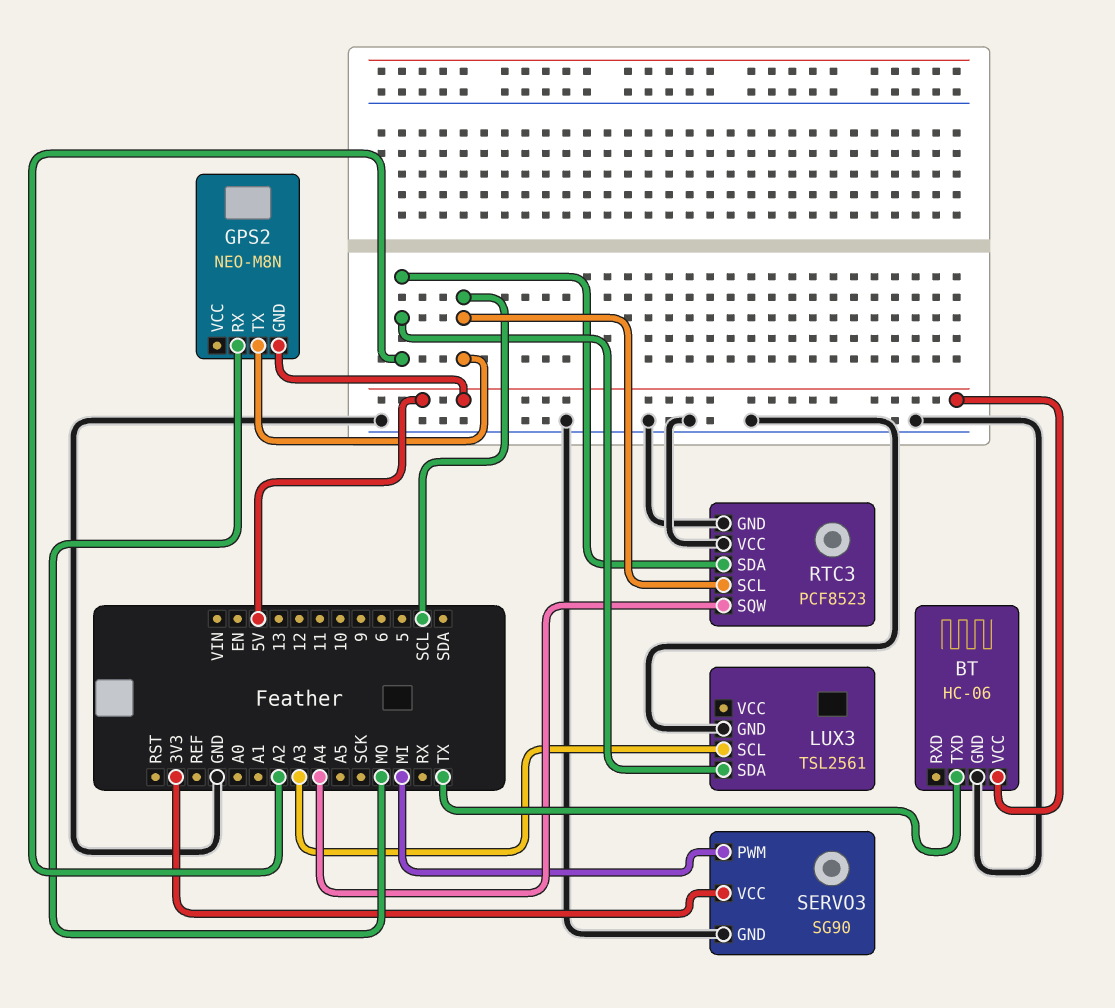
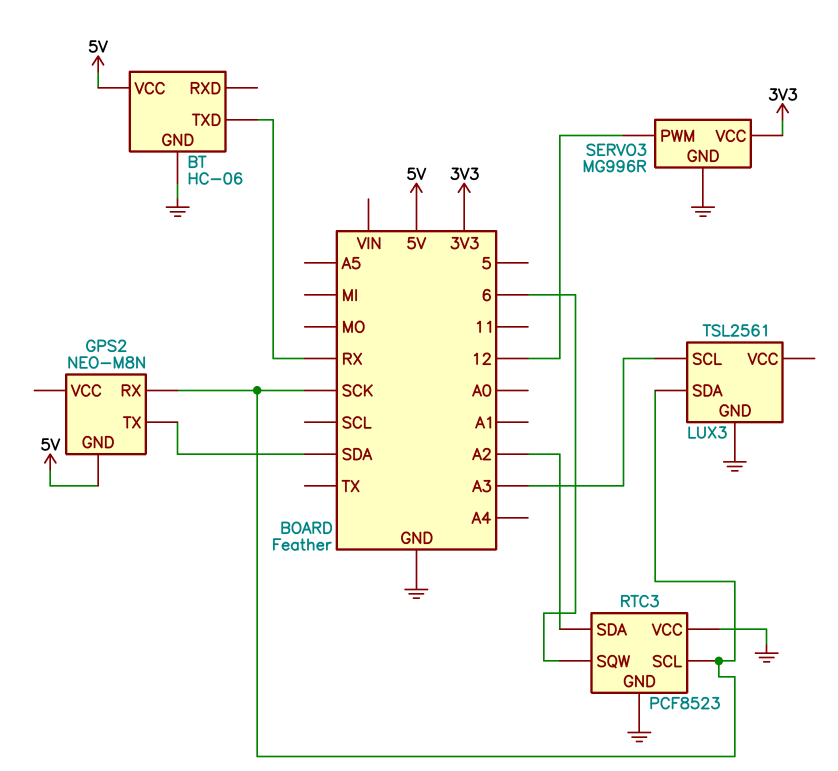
BT pin TXD: TX -> RX
GPS2 pin RX: MO -> SCK
GPS2 pin TX: SCL -> SDA
LUX3 pin SDA: A2 -> SCK
RTC3 pin SCL: SCL -> SCK
RTC3 pin SQW: A4 -> 6
SERVO3: SG90 -> MG996R
SERVO3 pin PWM: MI -> 12

